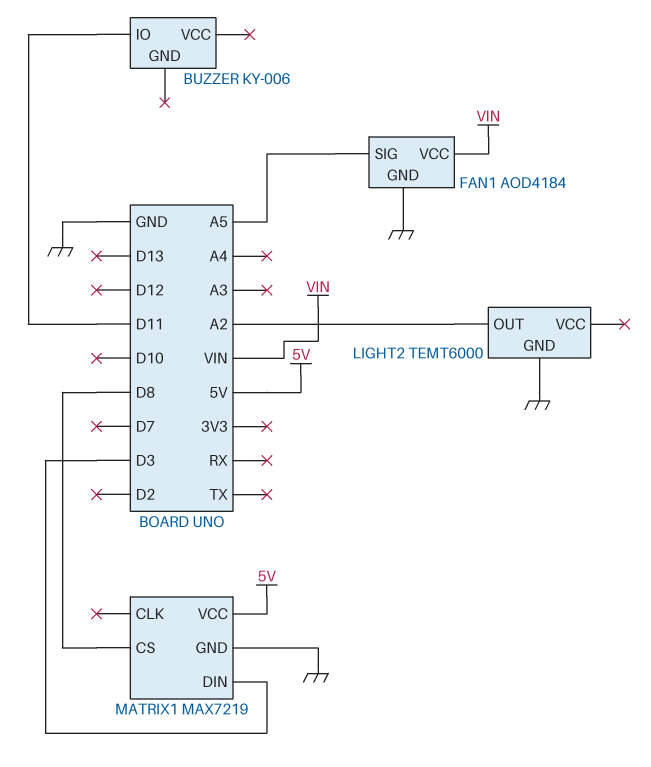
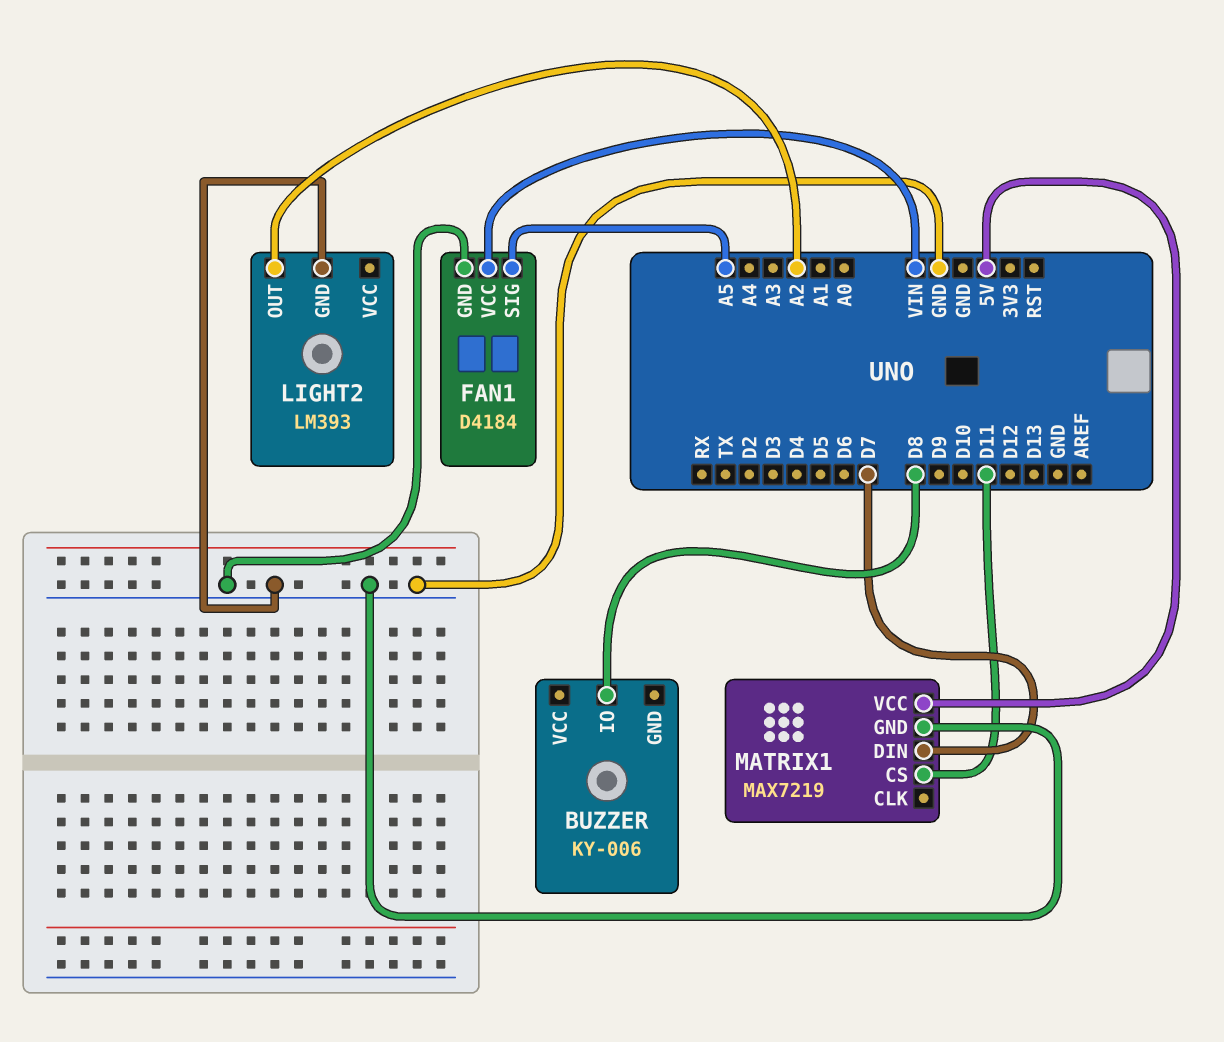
BUZZER pin IO: D11 -> D8
FAN1: AOD4184 -> D4184
LIGHT2: TEMT6000 -> LM393
MATRIX1 pin CS: D8 -> D11
MATRIX1 pin DIN: D3 -> D7

